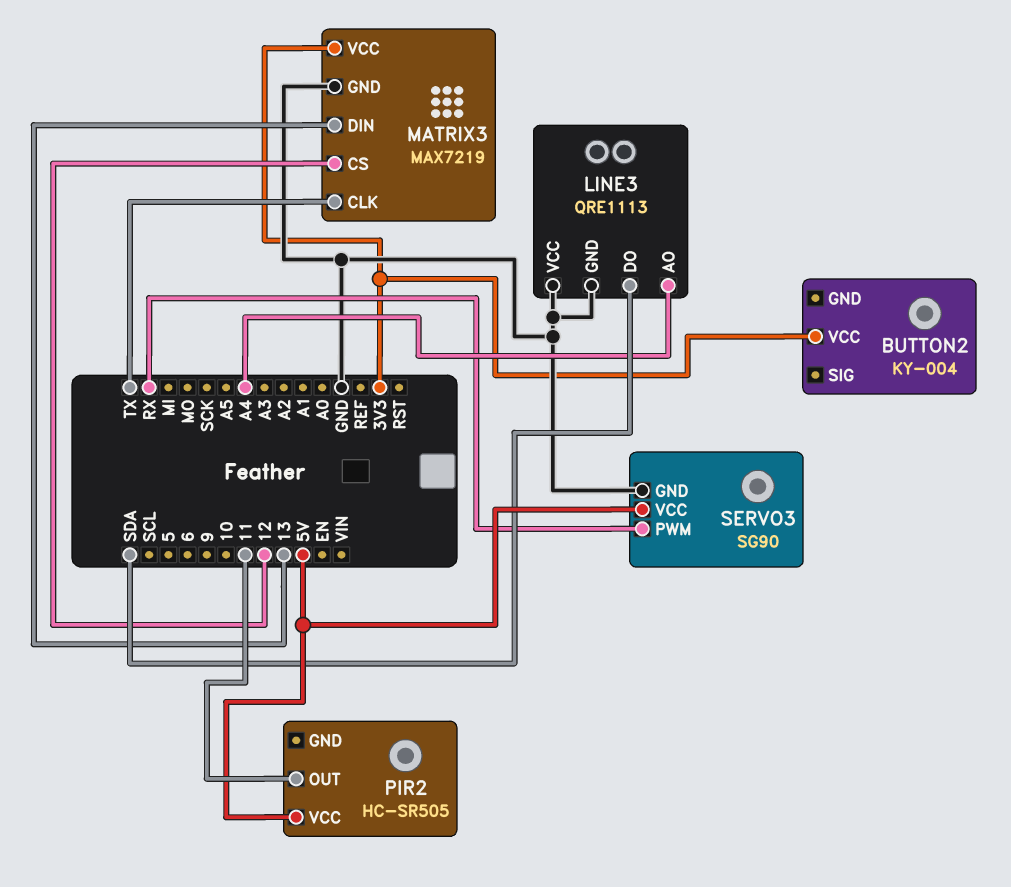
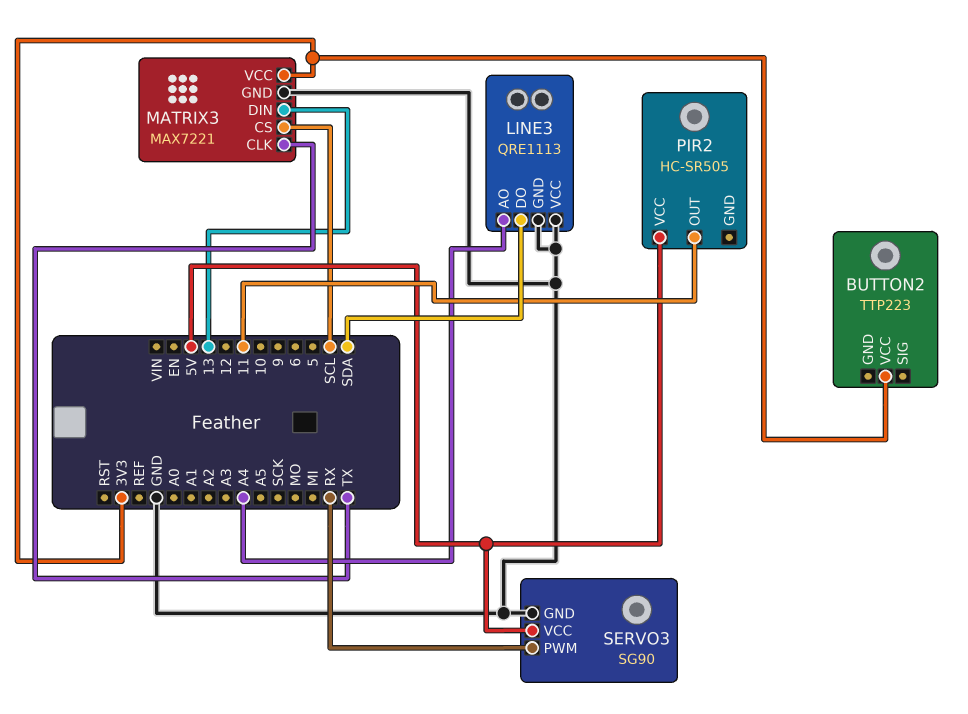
BUTTON2: KY-004 -> TTP223
MATRIX3: MAX7219 -> MAX7221
MATRIX3 pin CS: 12 -> SCL

